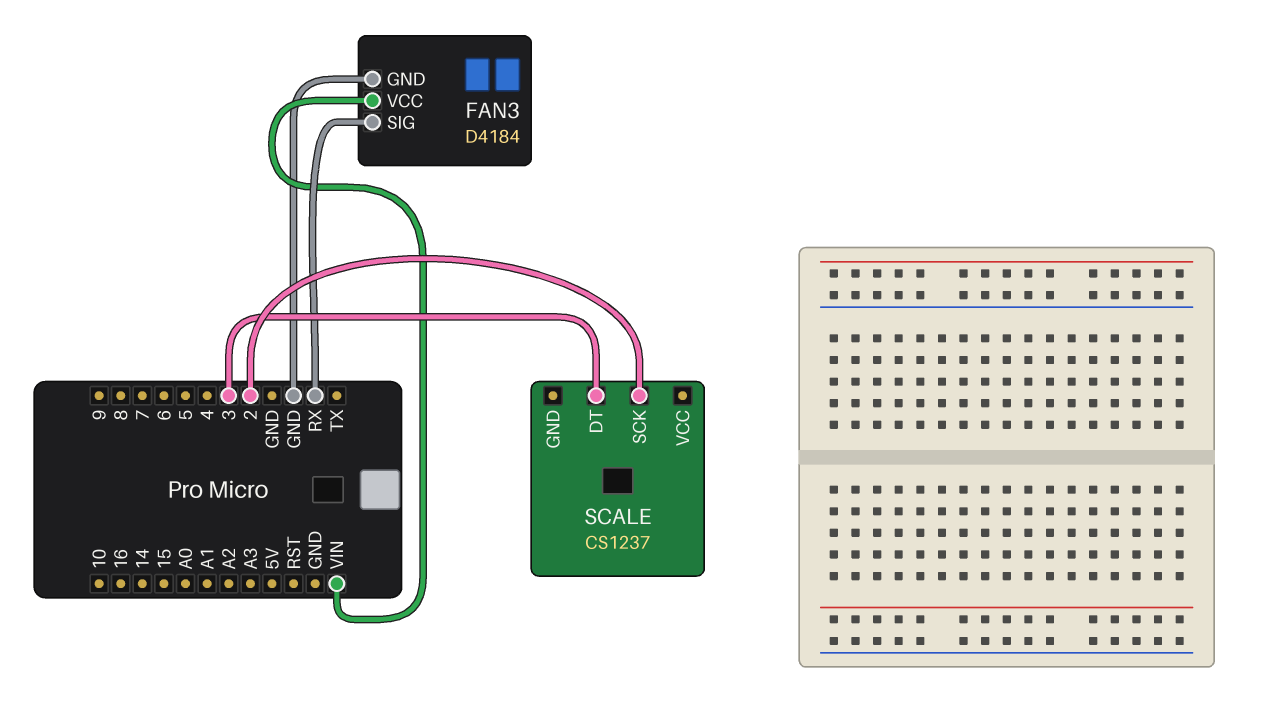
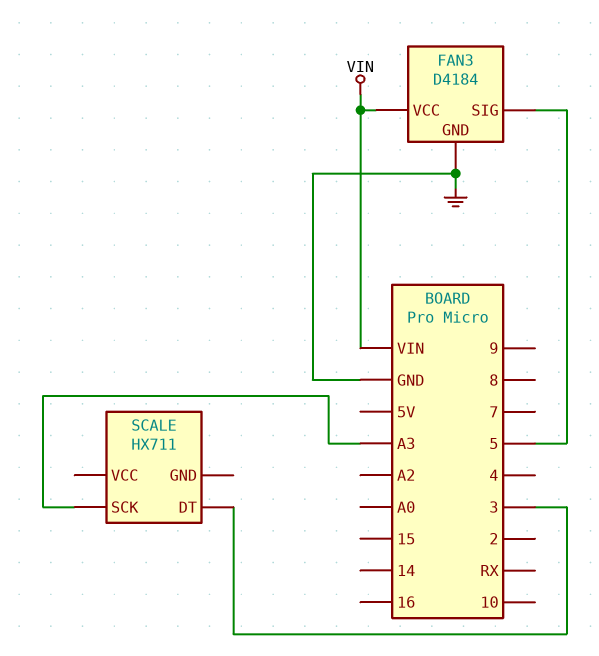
FAN3 pin SIG: RX -> 5
SCALE: CS1237 -> HX711
SCALE pin SCK: 2 -> A3

